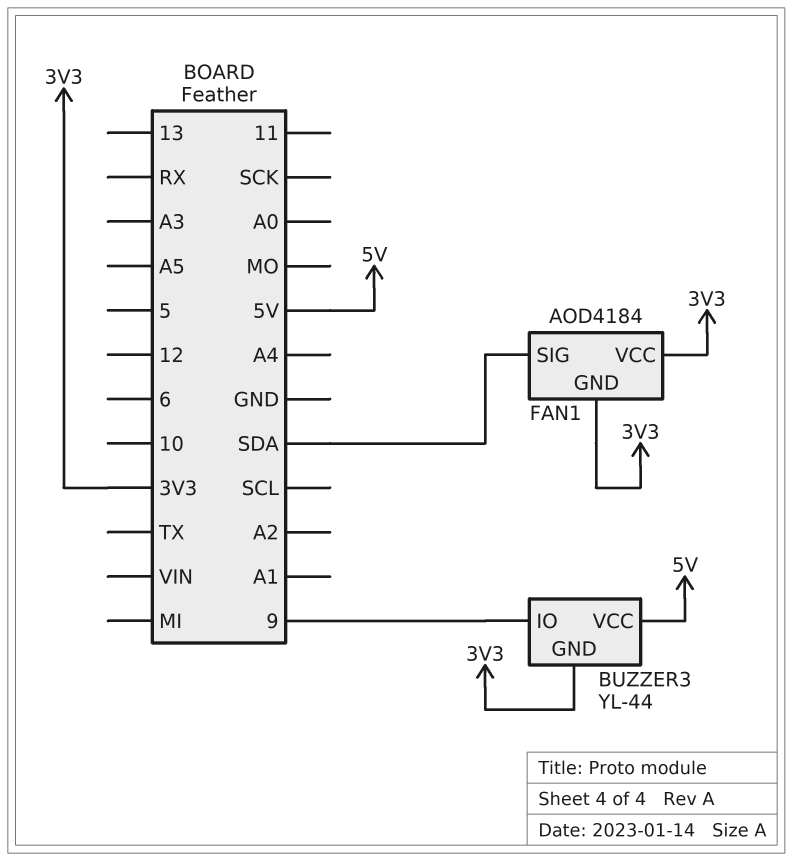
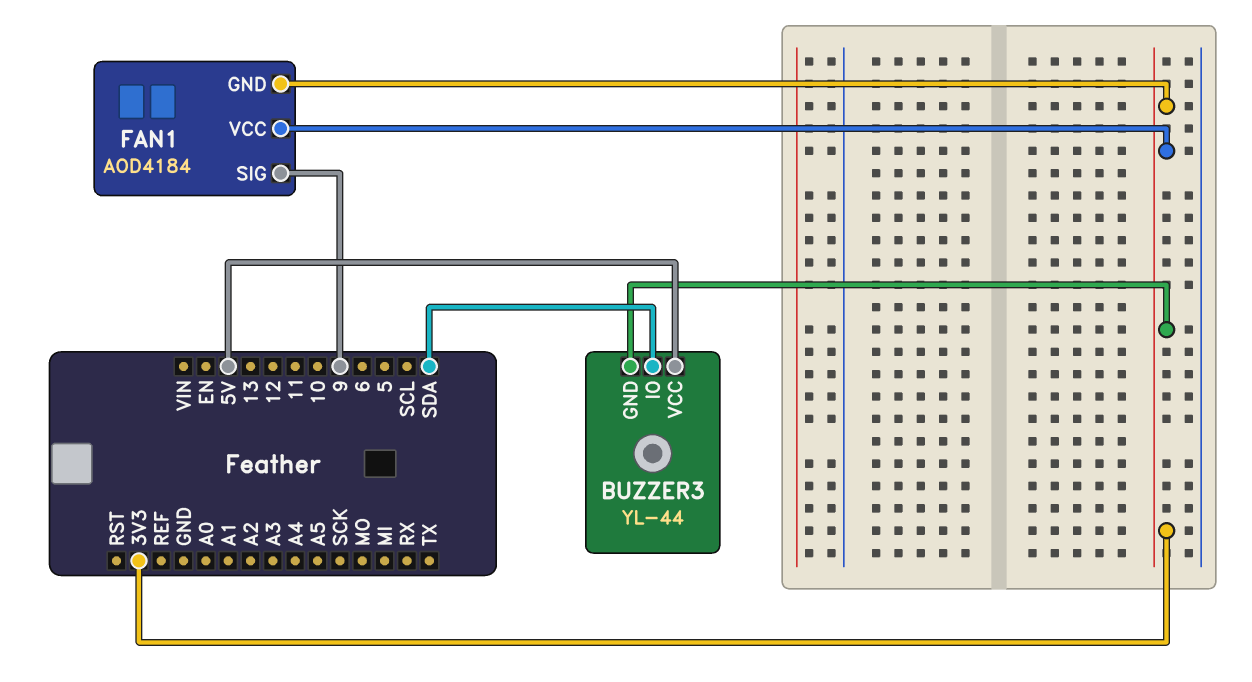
BUZZER3 pin IO: 9 -> SDA
FAN1 pin SIG: SDA -> 9

